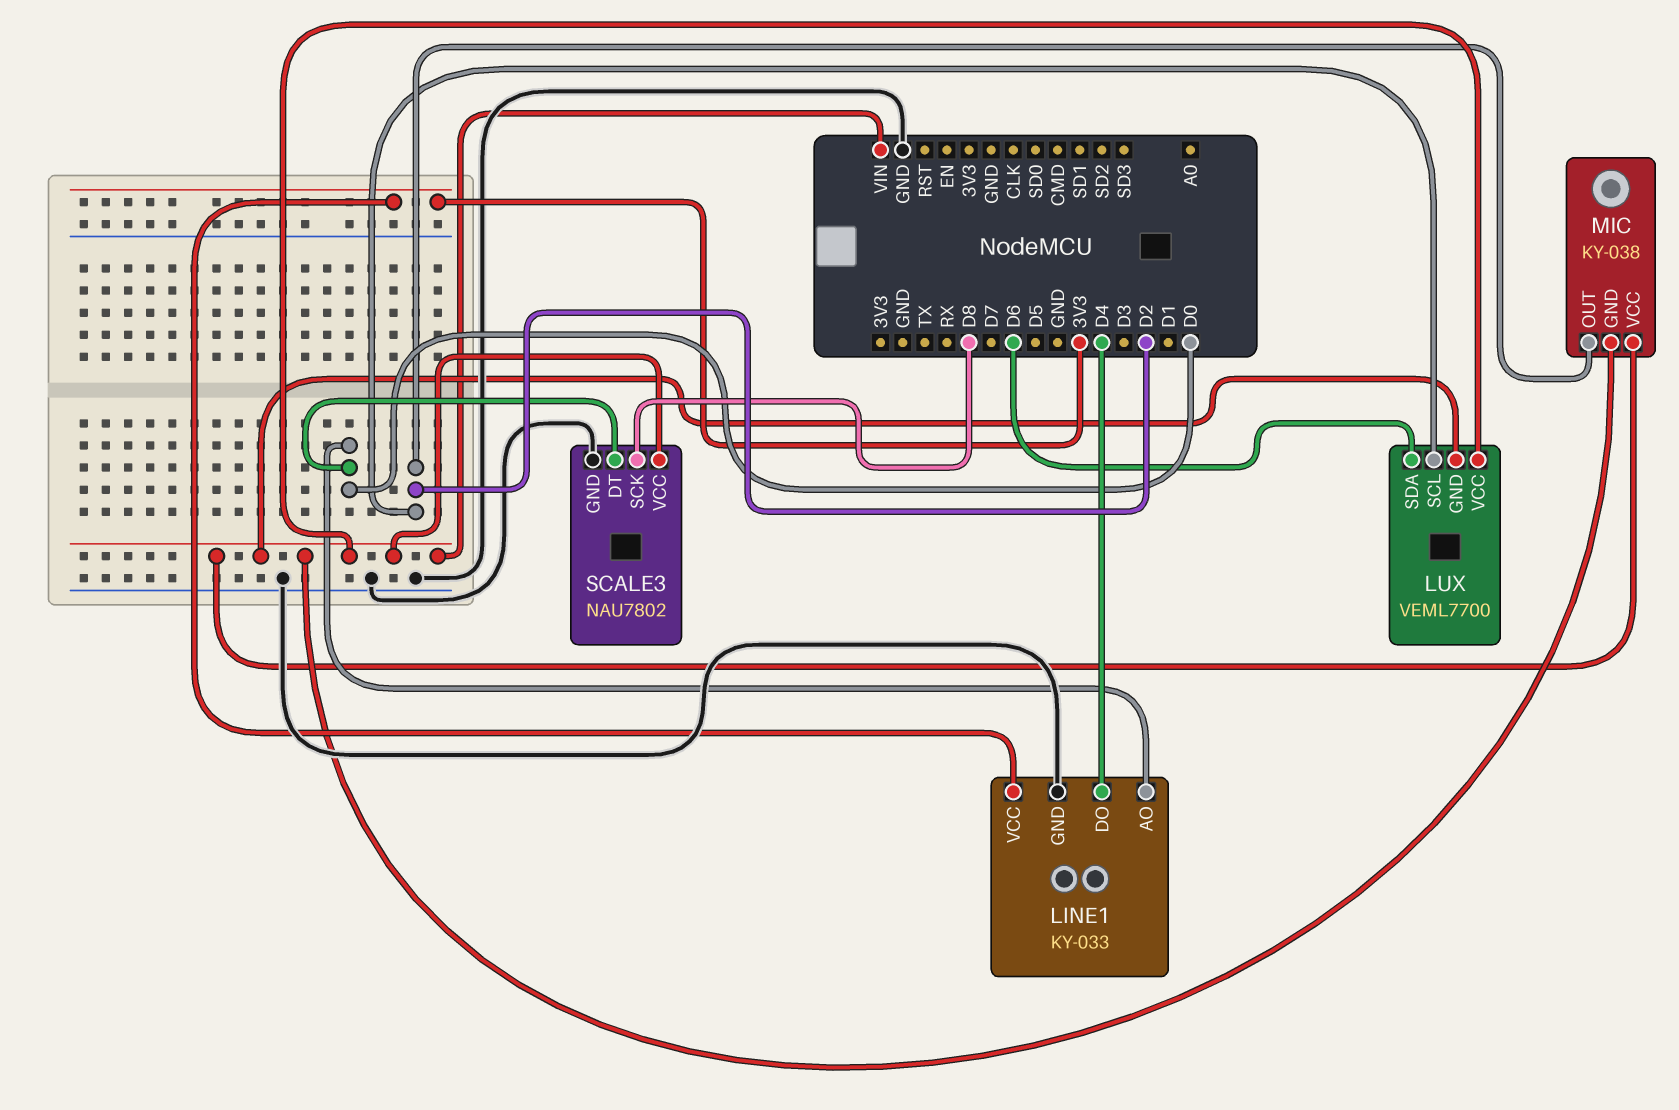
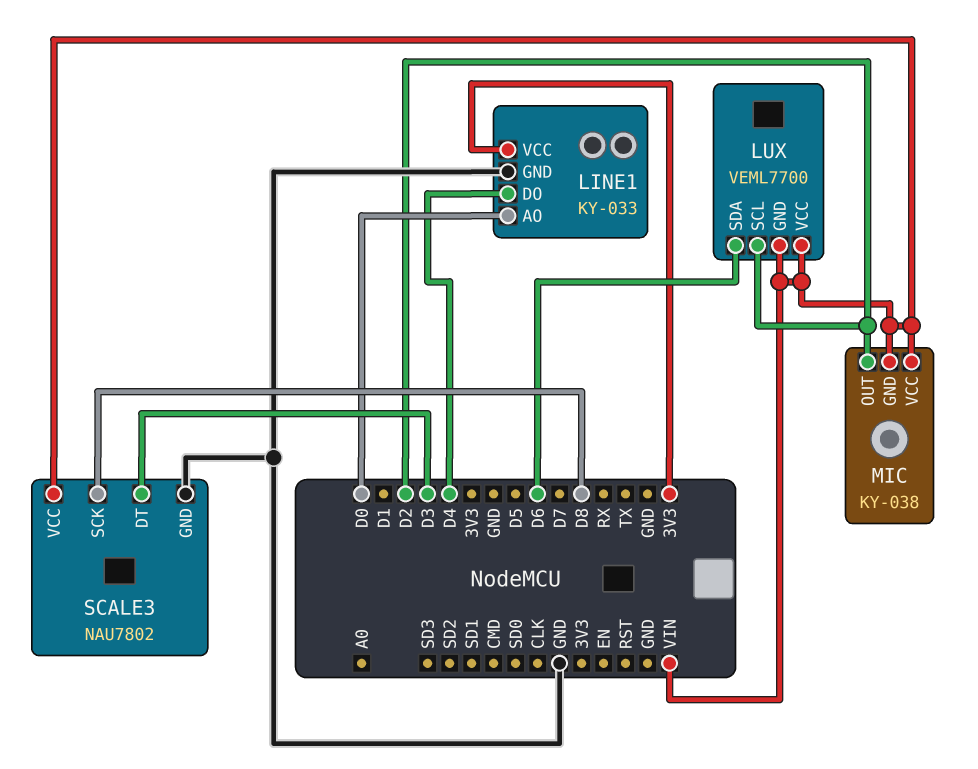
SCALE3 pin DT: D0 -> D3

